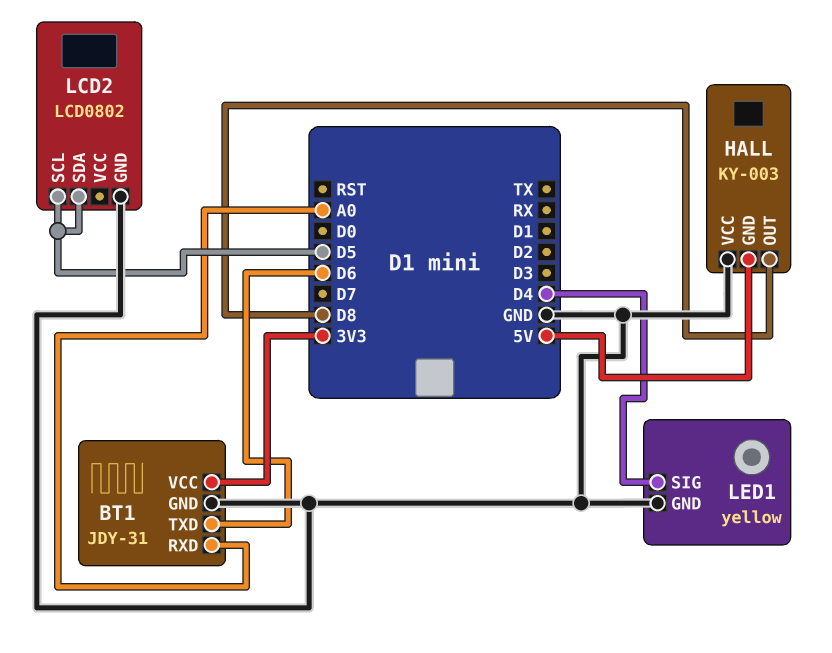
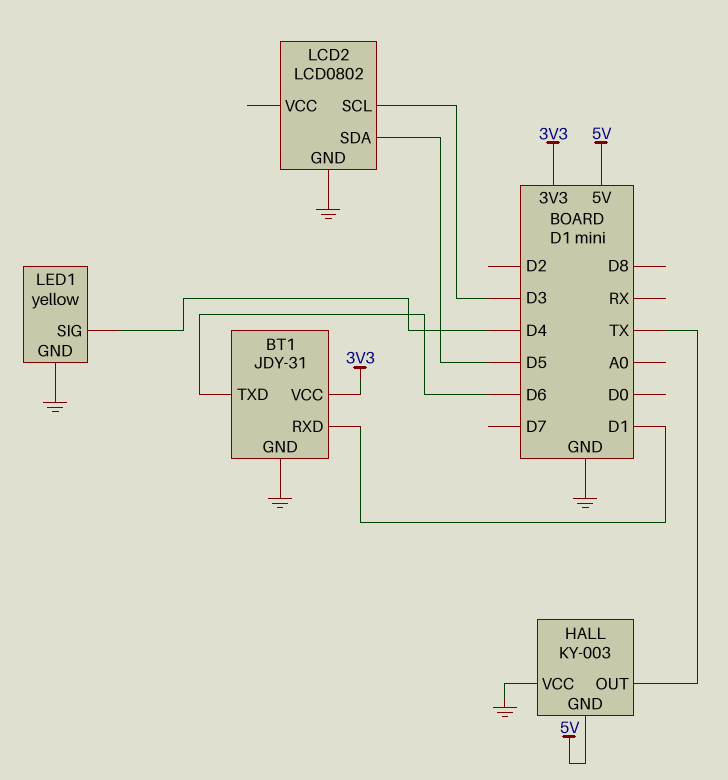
BT1 pin RXD: A0 -> D1
HALL pin OUT: D8 -> TX
LCD2 pin SCL: D5 -> D3

